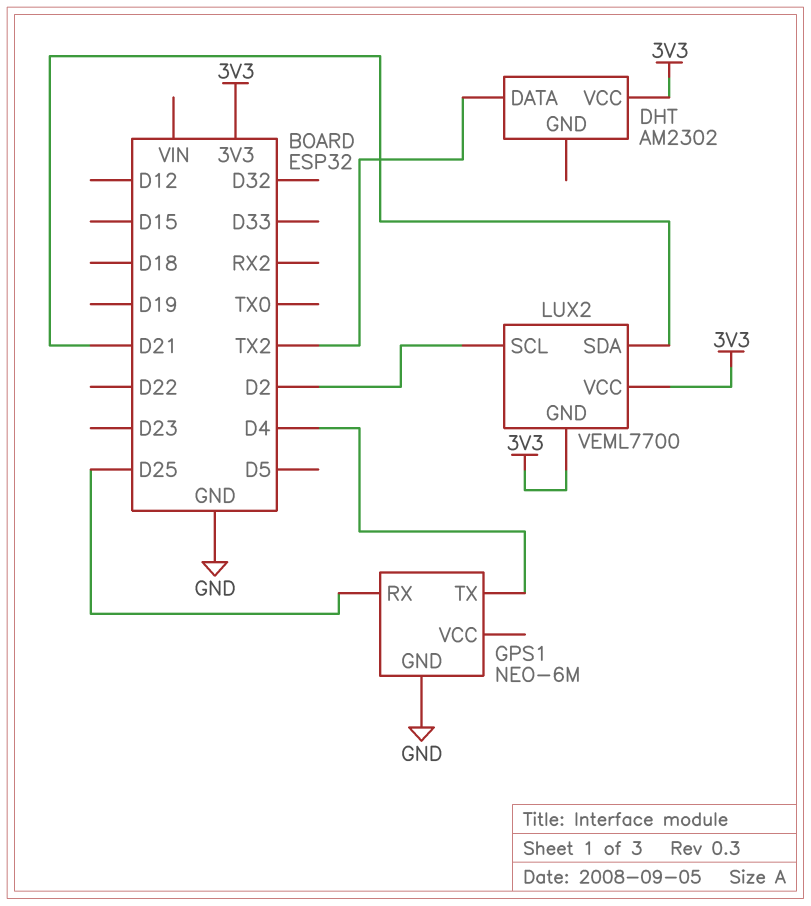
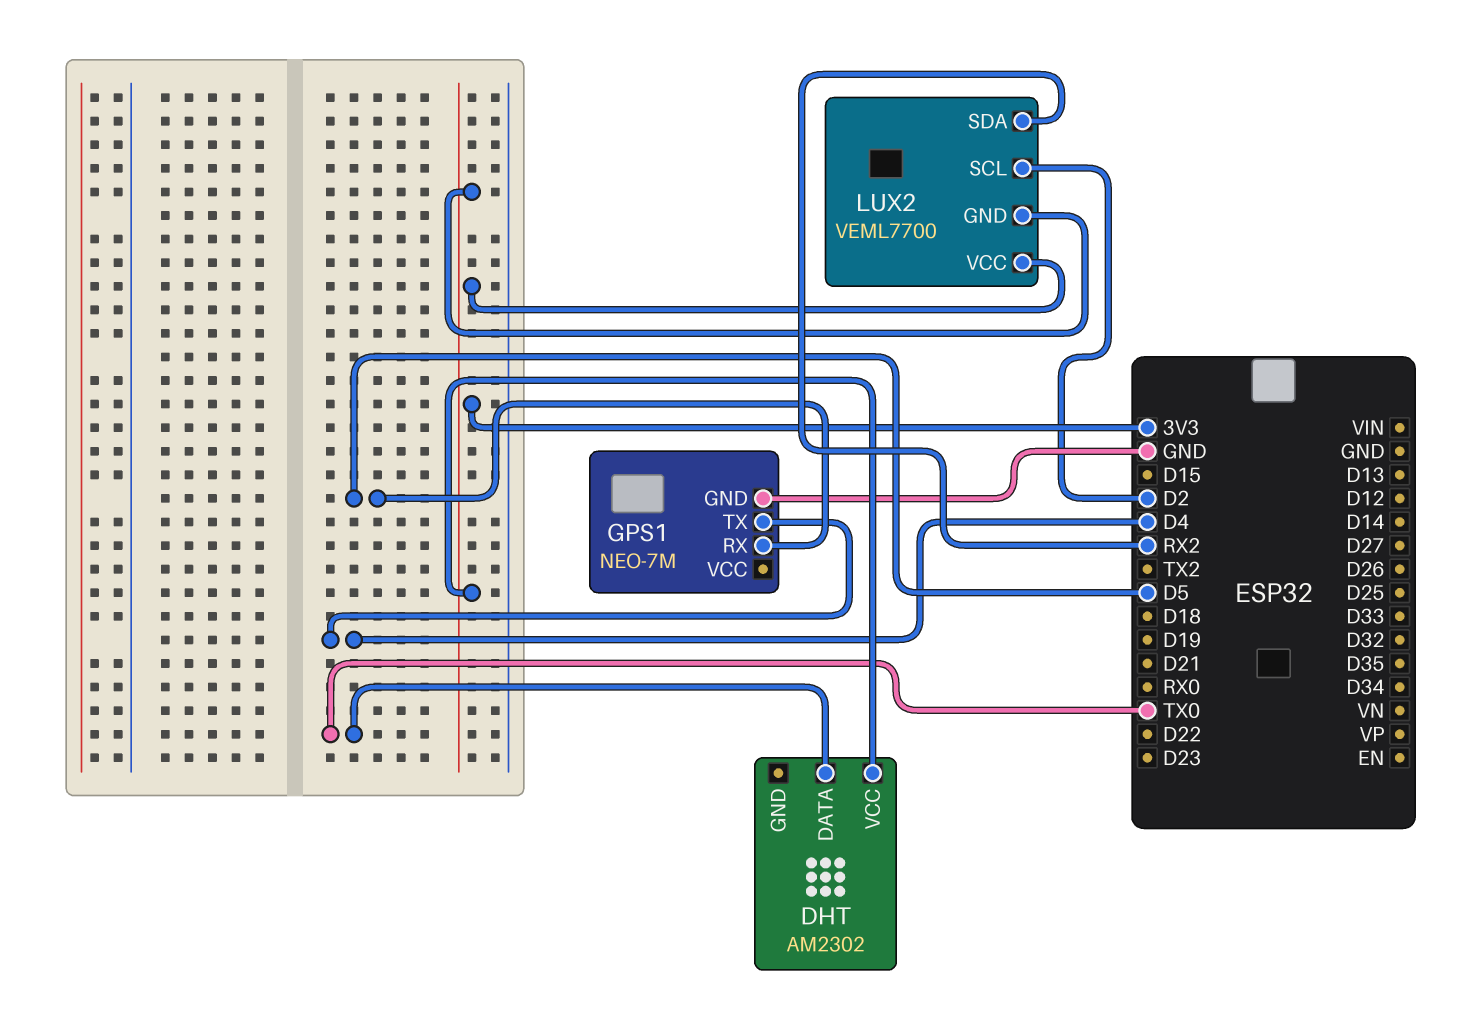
DHT pin DATA: TX2 -> TX0
GPS1: NEO-6M -> NEO-7M
GPS1 pin RX: D25 -> D5
LUX2 pin SDA: D21 -> RX2

